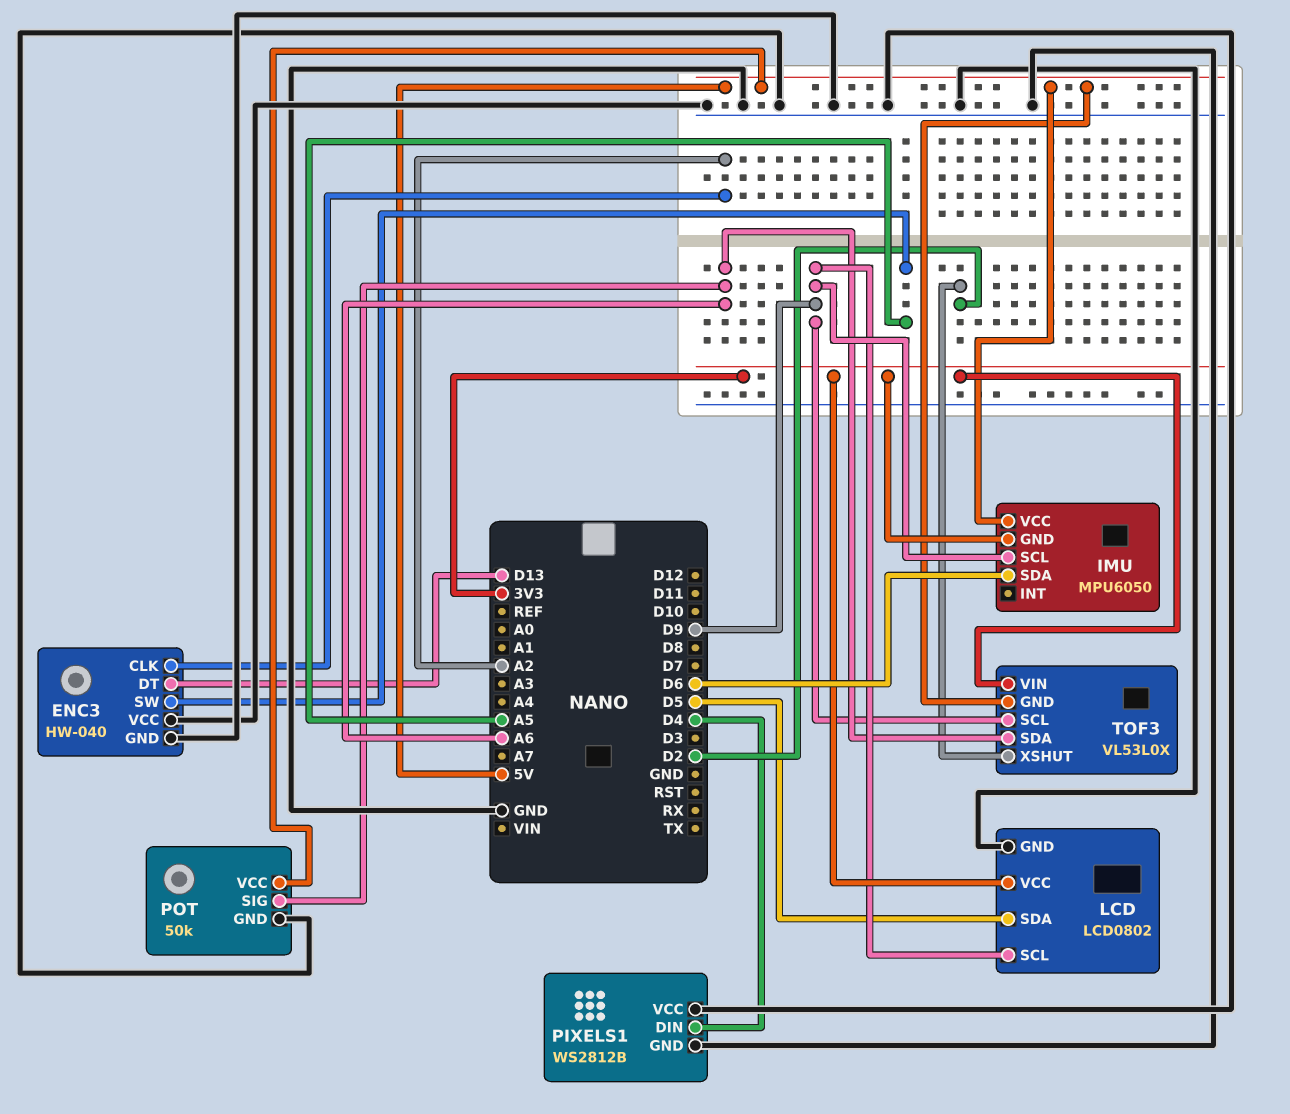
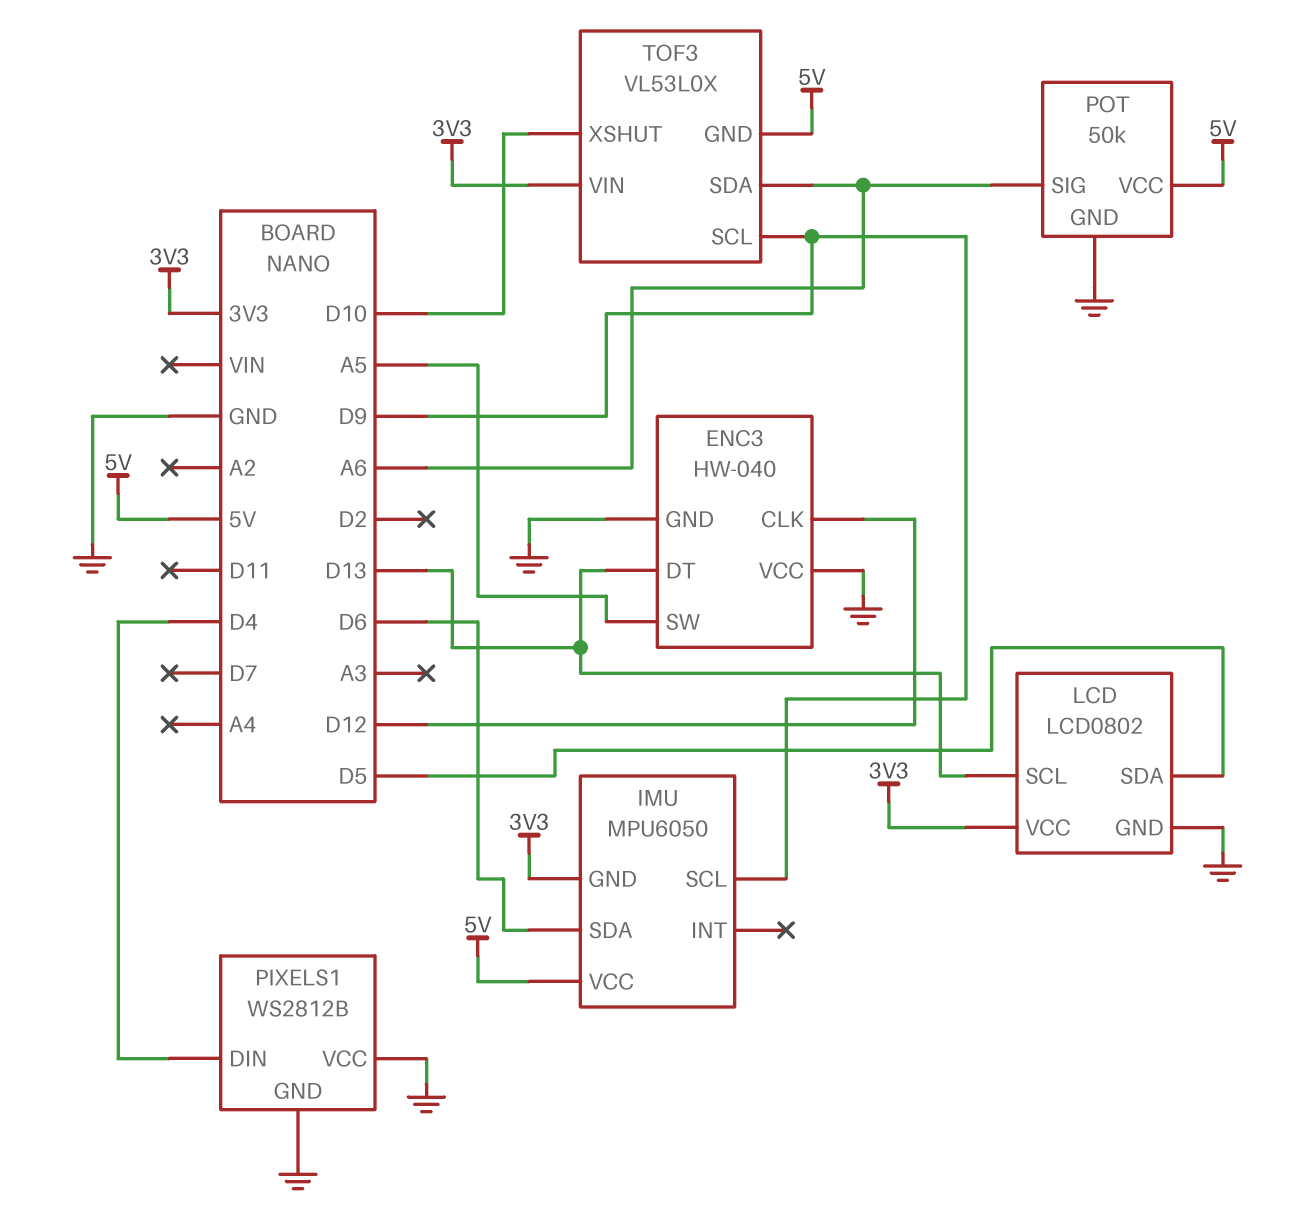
ENC3 pin CLK: A2 -> D12
LCD pin SCL: D9 -> D13
TOF3 pin XSHUT: D2 -> D10

